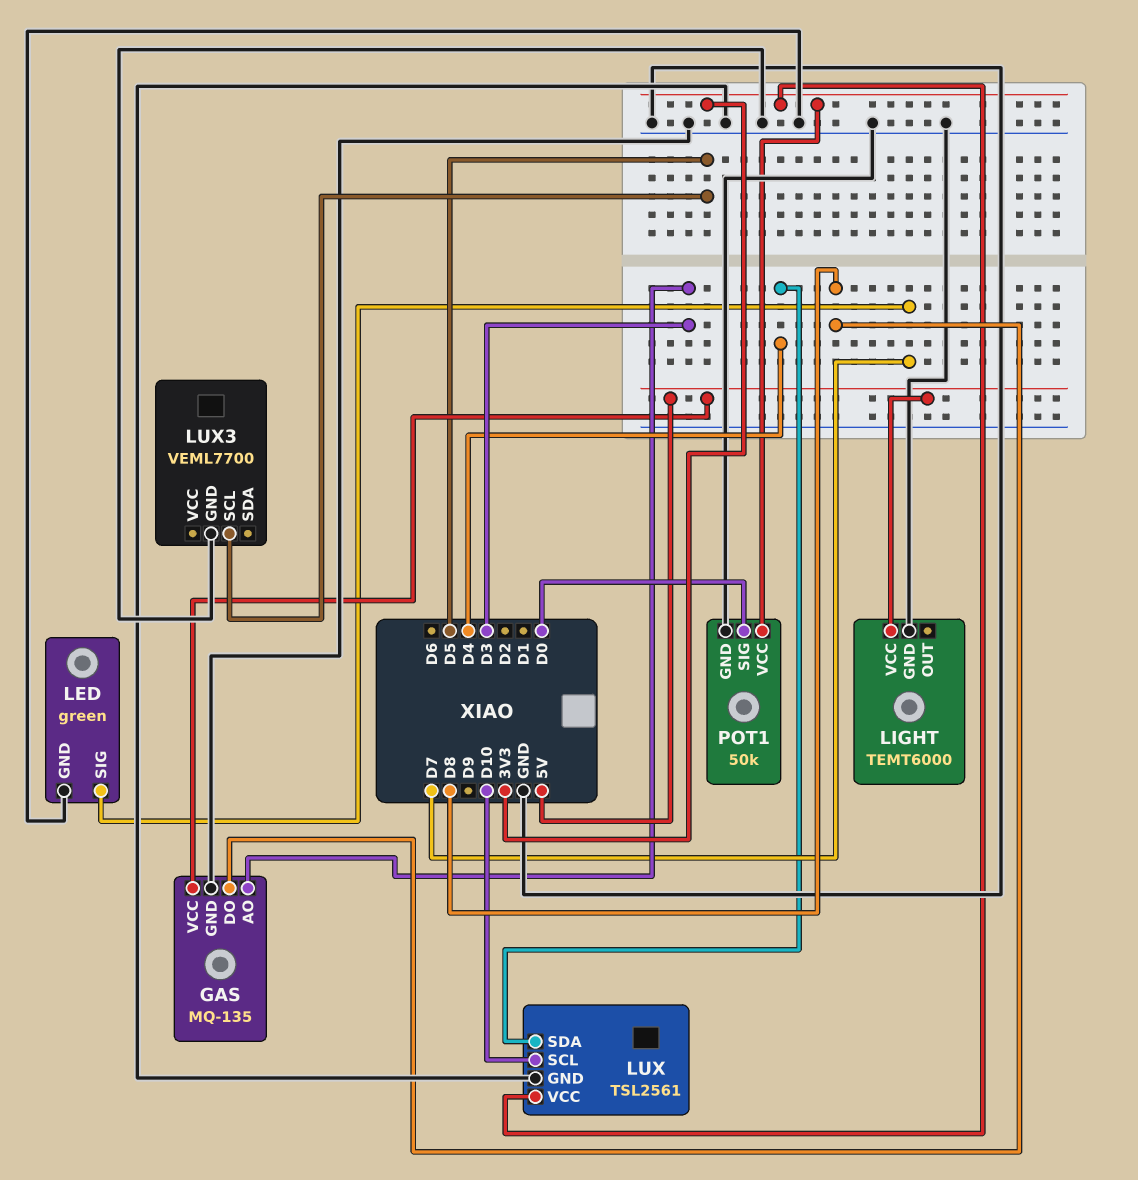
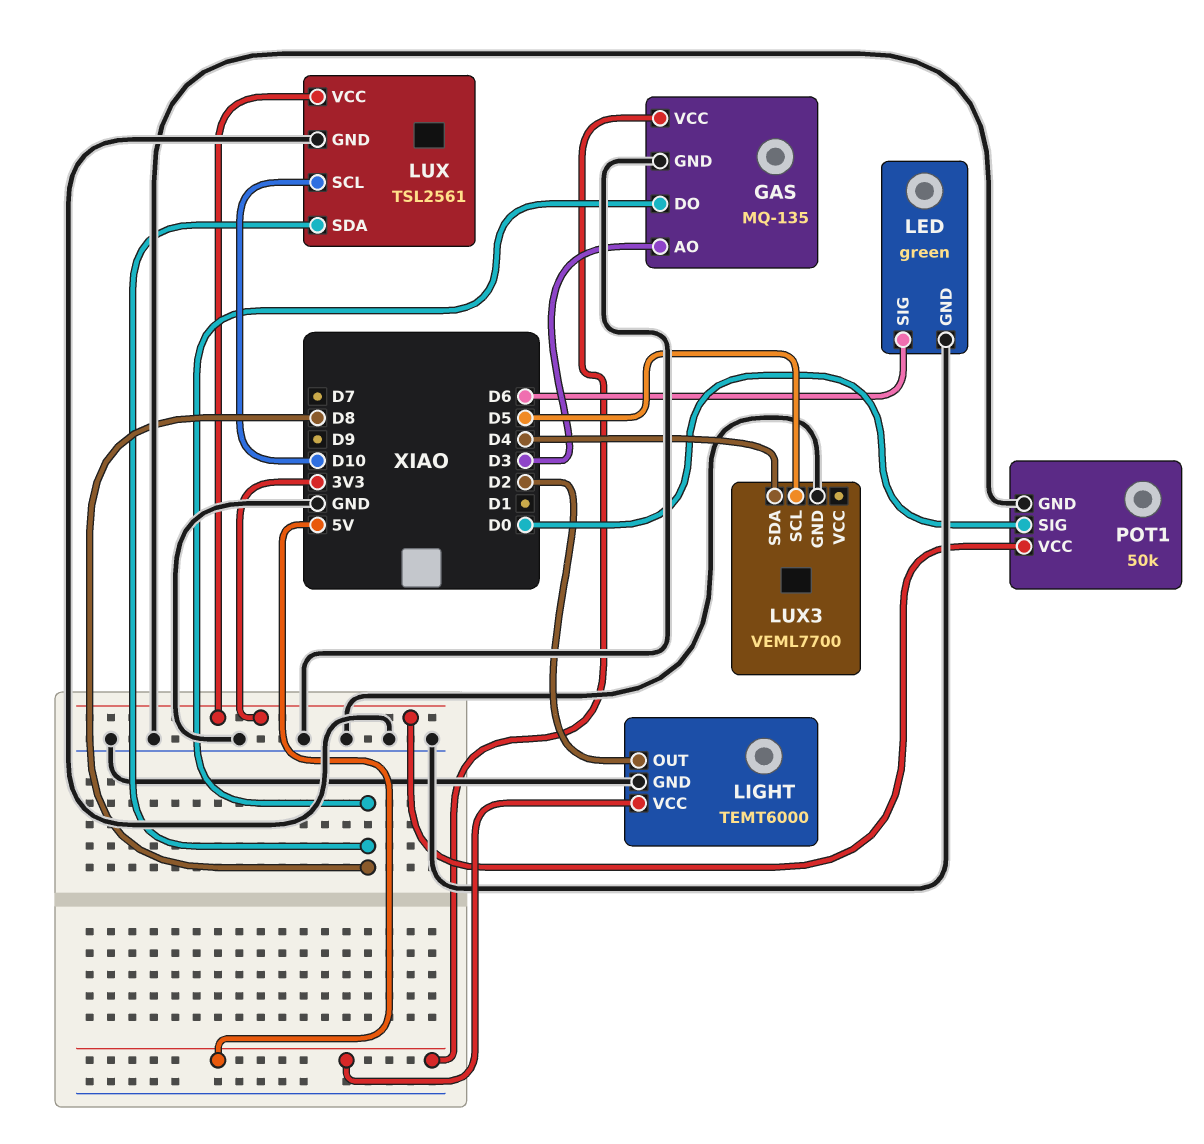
LED pin SIG: D7 -> D6
LIGHT pin OUT: none -> D2
LUX pin SDA: D4 -> D8
LUX3 pin SDA: none -> D4

